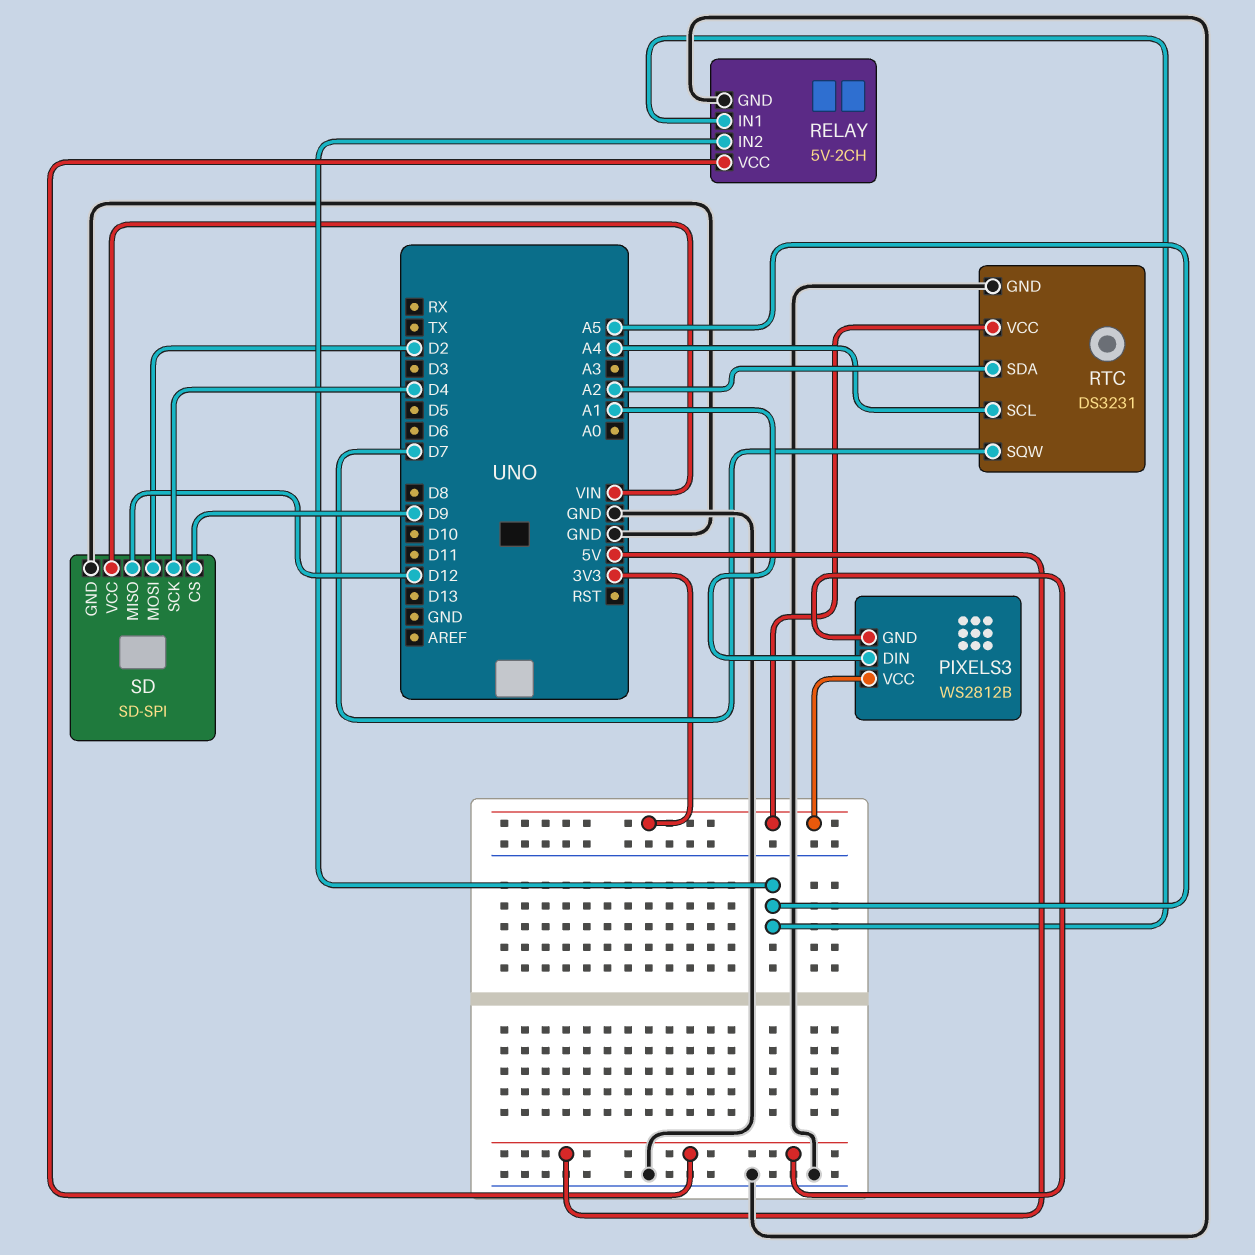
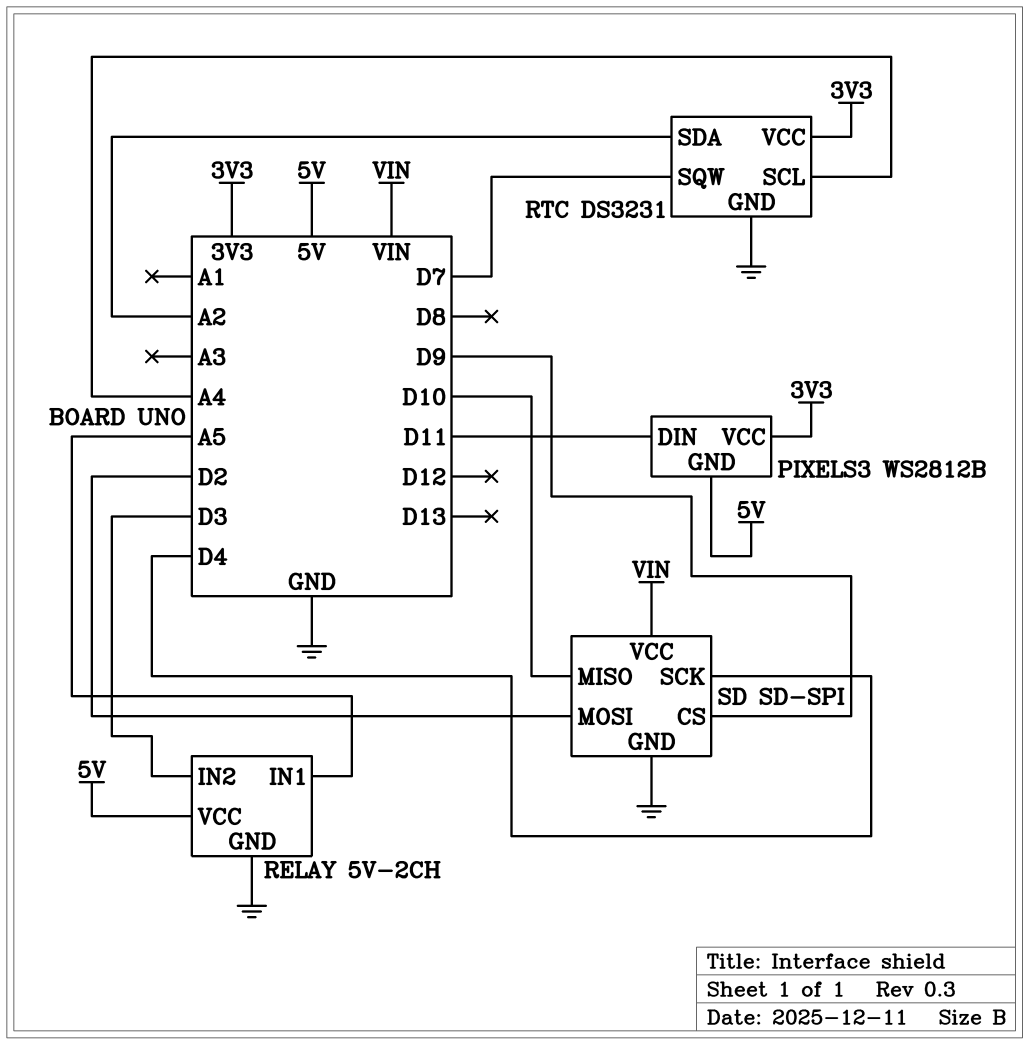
PIXELS3 pin DIN: A1 -> D11
RELAY pin IN2: A5 -> D3
SD pin MISO: D12 -> D10

